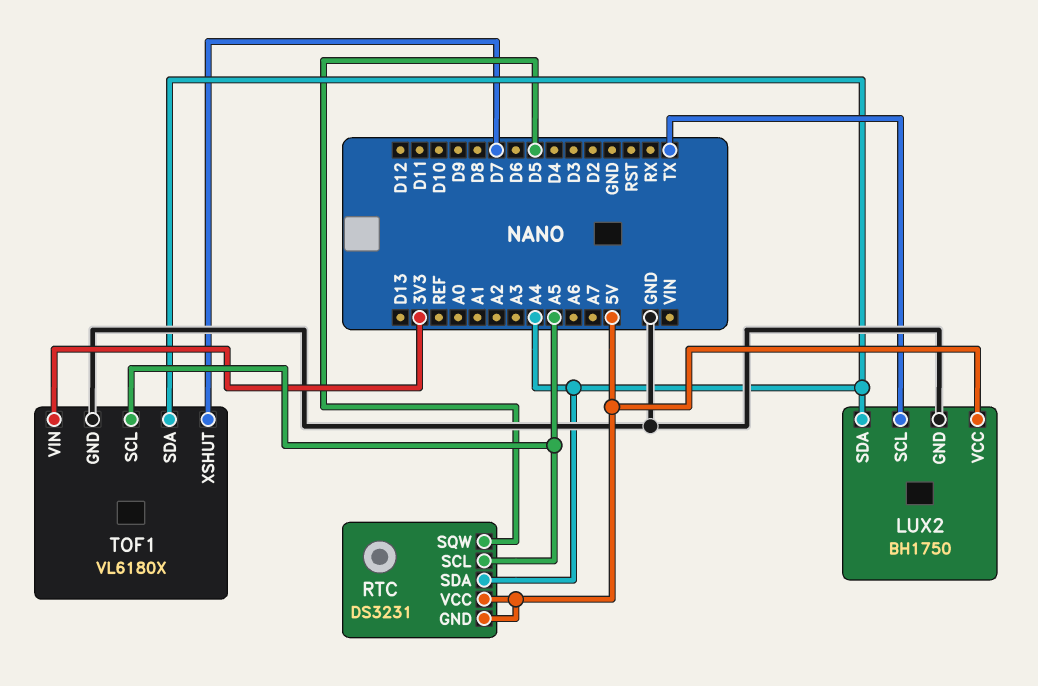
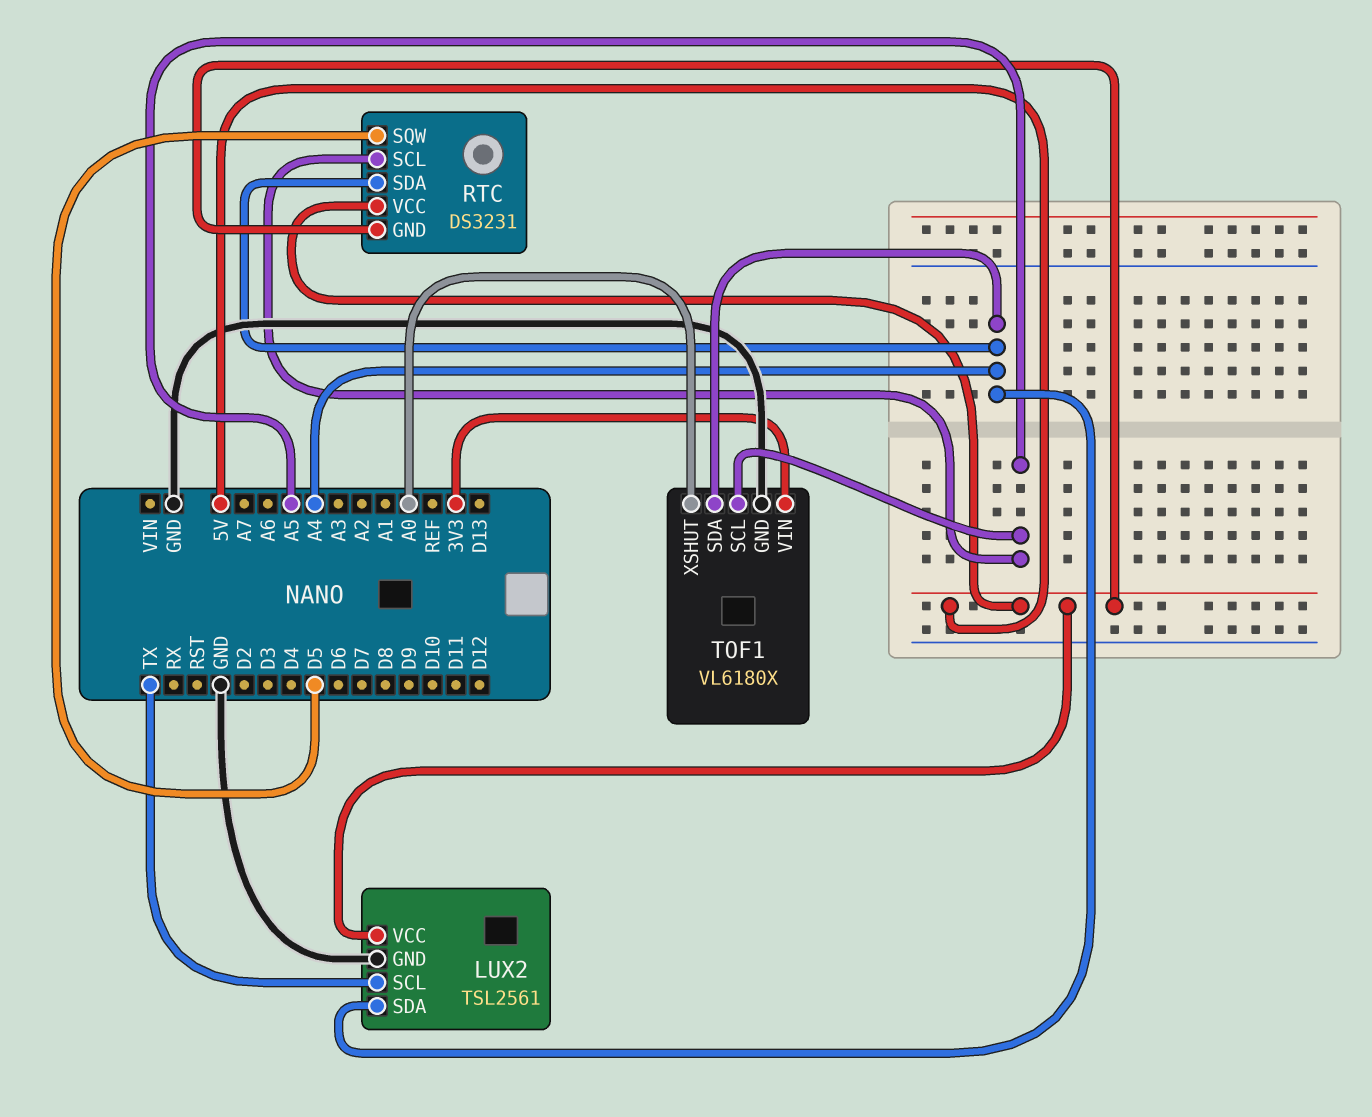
LUX2: BH1750 -> TSL2561
TOF1 pin XSHUT: D7 -> A0

